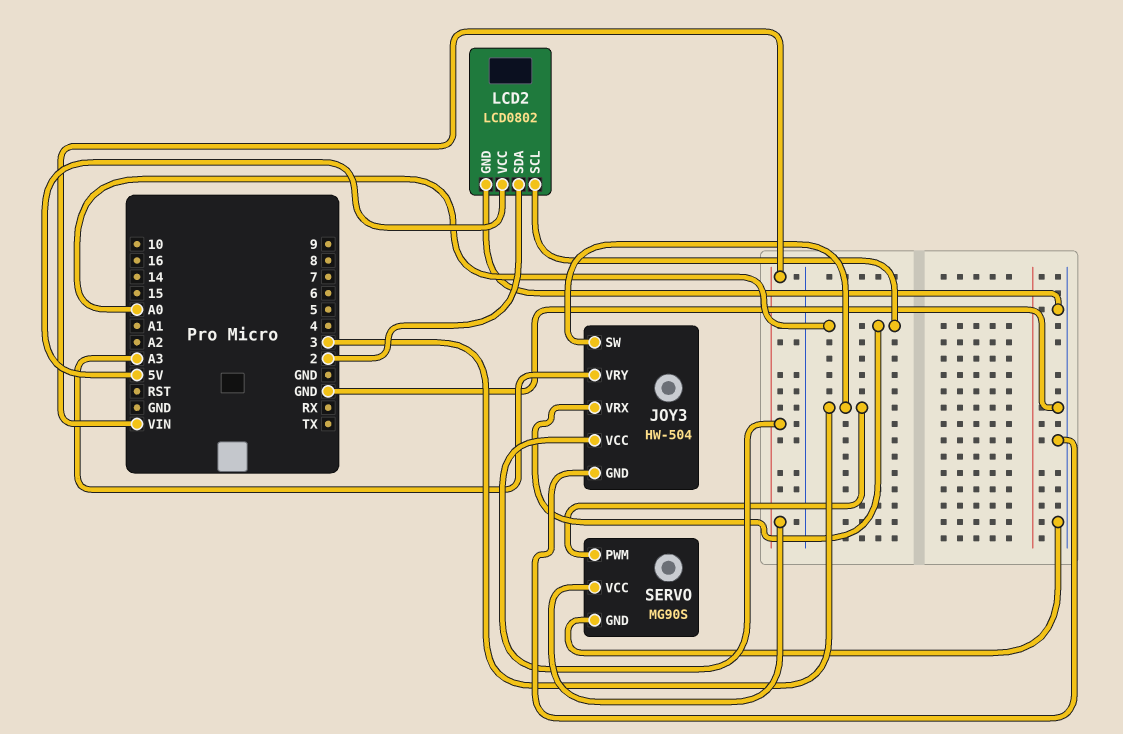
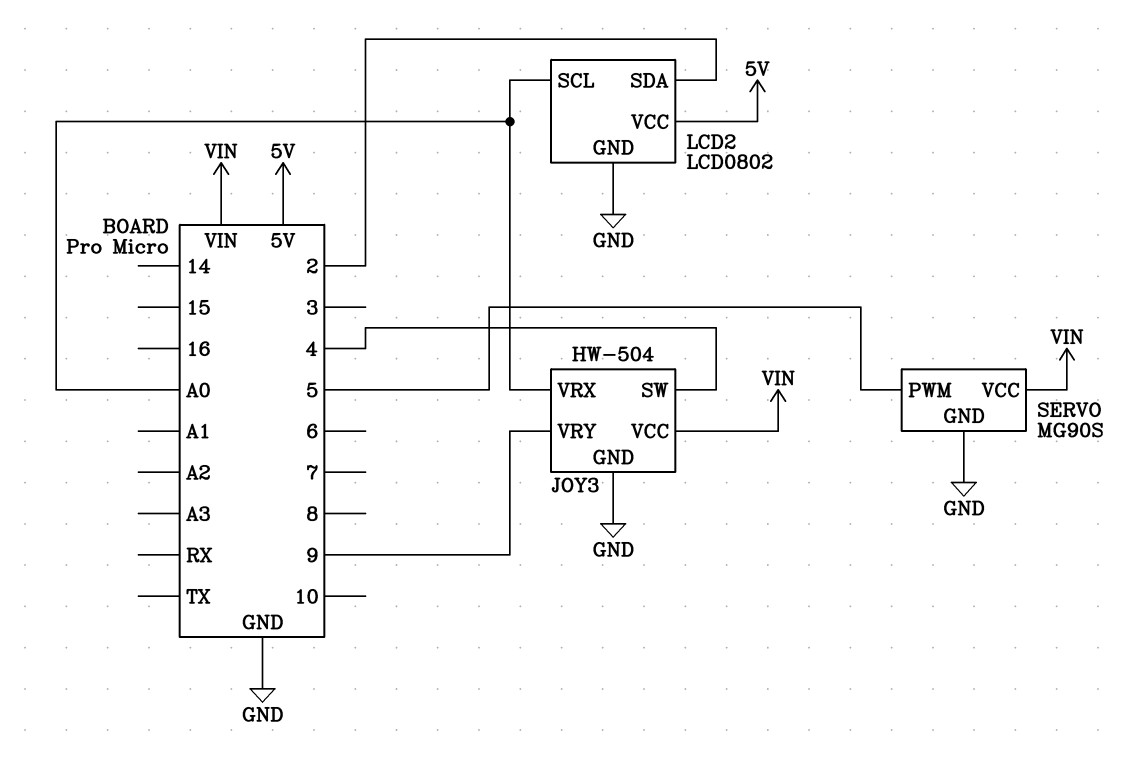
JOY3 pin SW: 3 -> 4
JOY3 pin VRY: A3 -> 9
SERVO pin PWM: 3 -> 5

